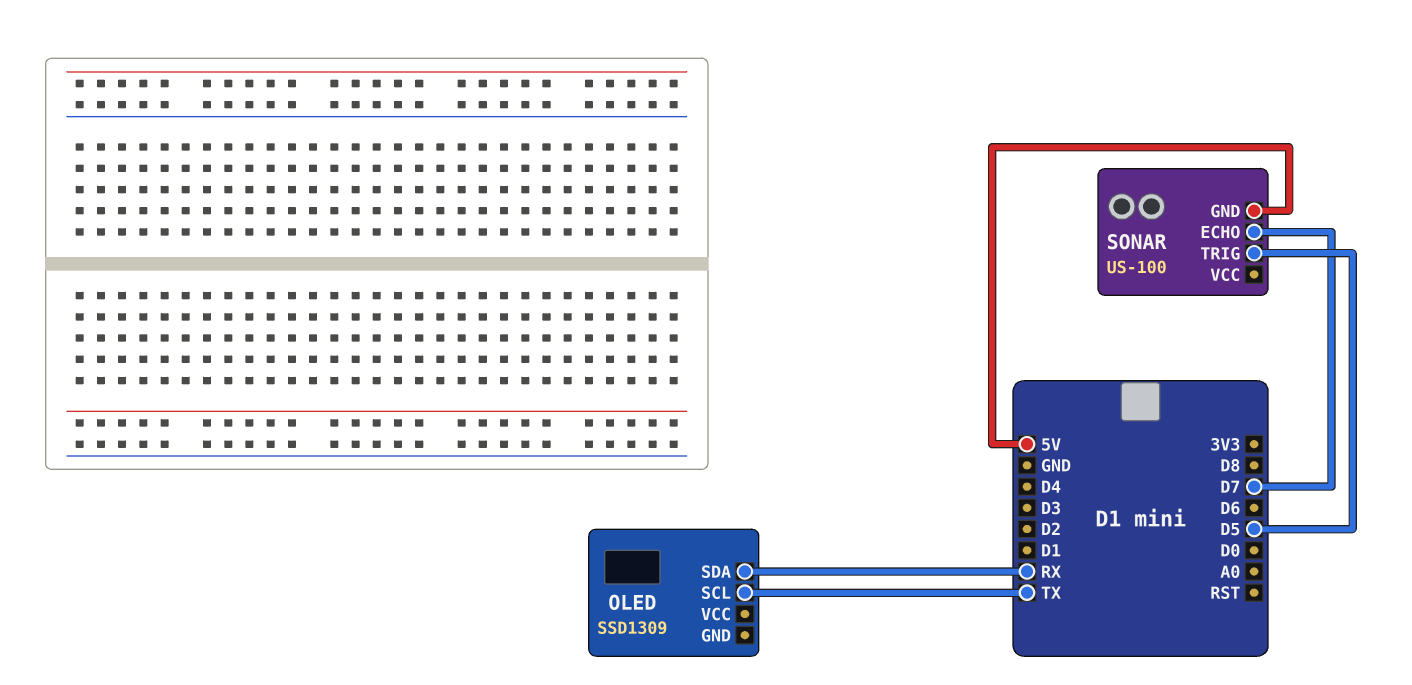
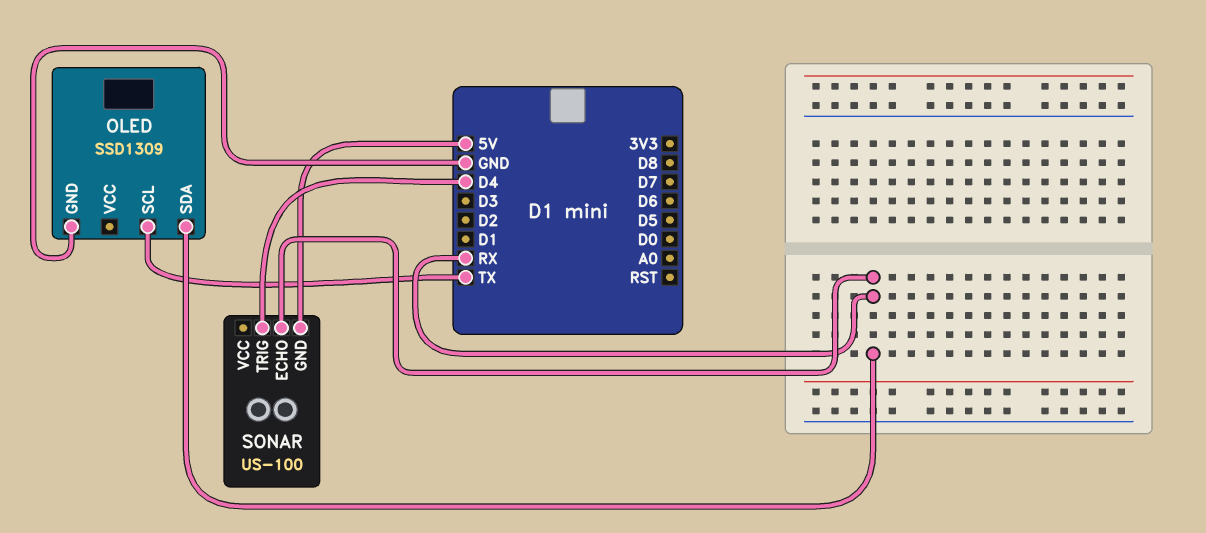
OLED pin GND: none -> GND
SONAR pin ECHO: D7 -> RX
SONAR pin TRIG: D5 -> D4

